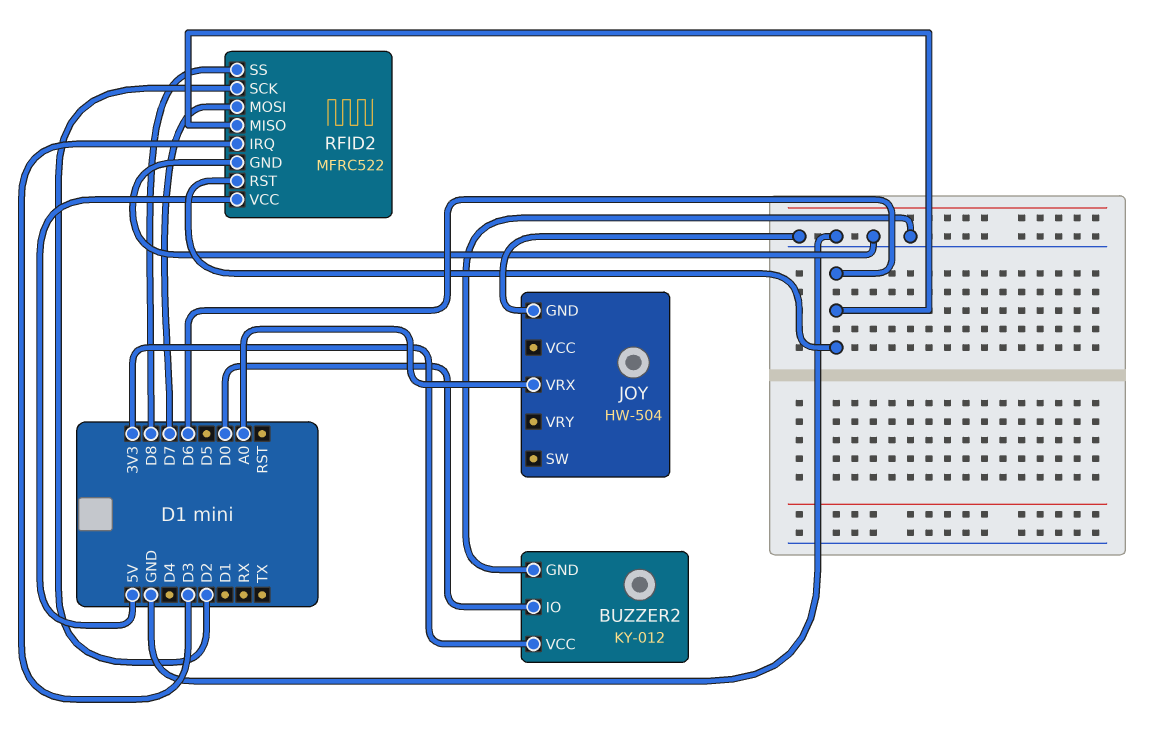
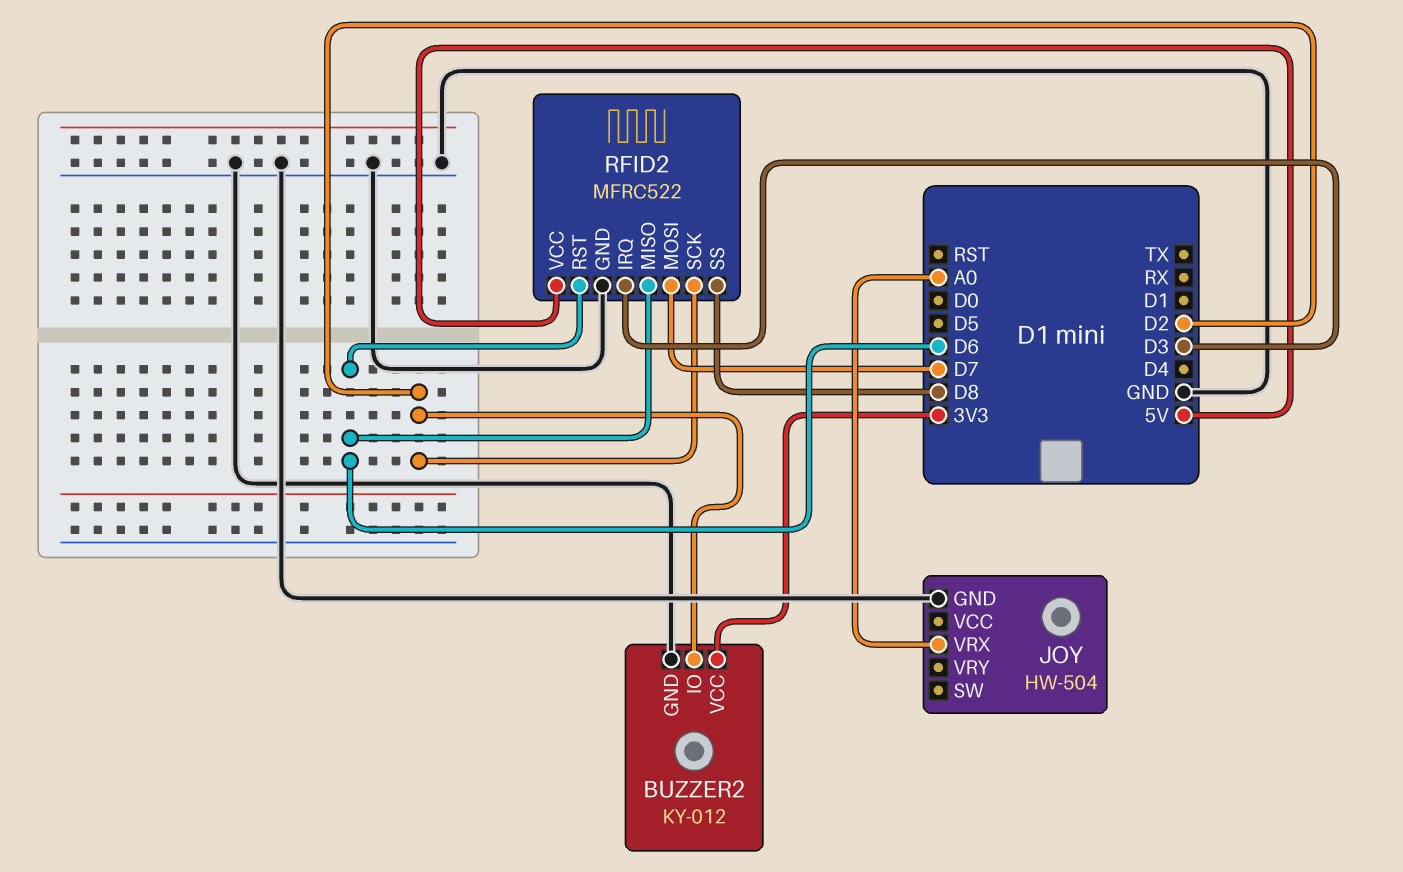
BUZZER2 pin IO: D0 -> D2

